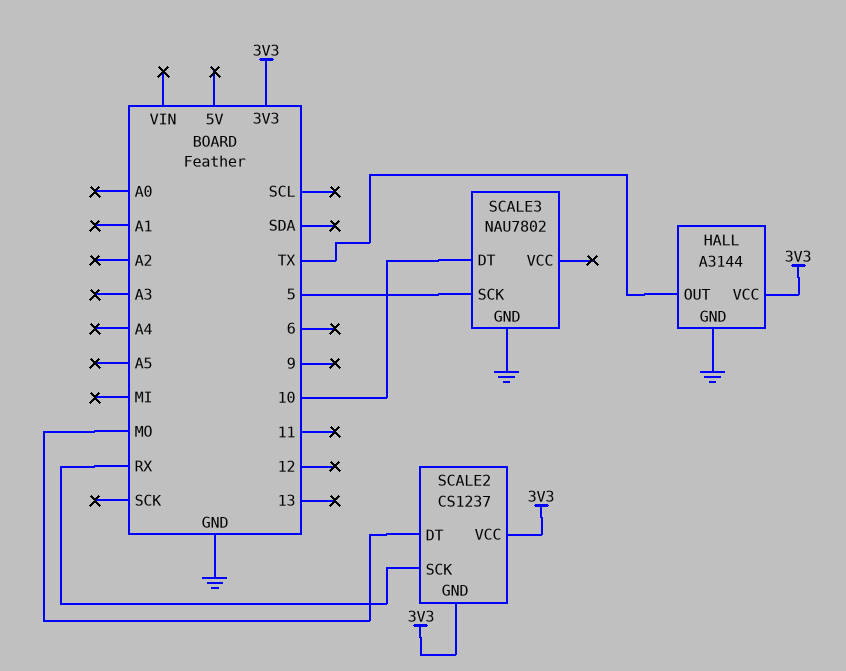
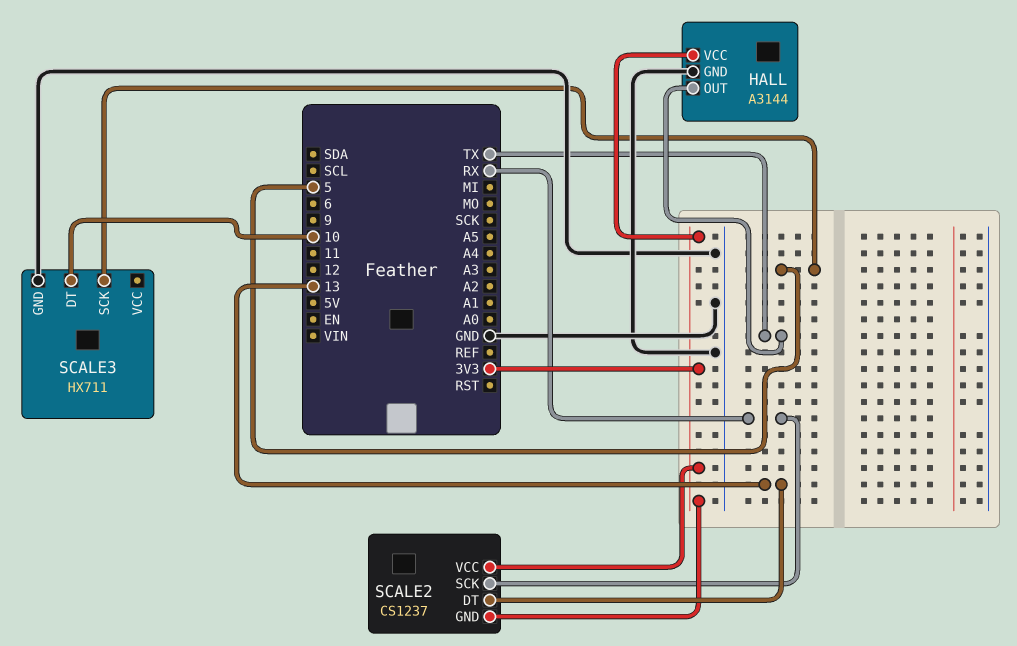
SCALE2 pin DT: MO -> 13
SCALE3: NAU7802 -> HX711

